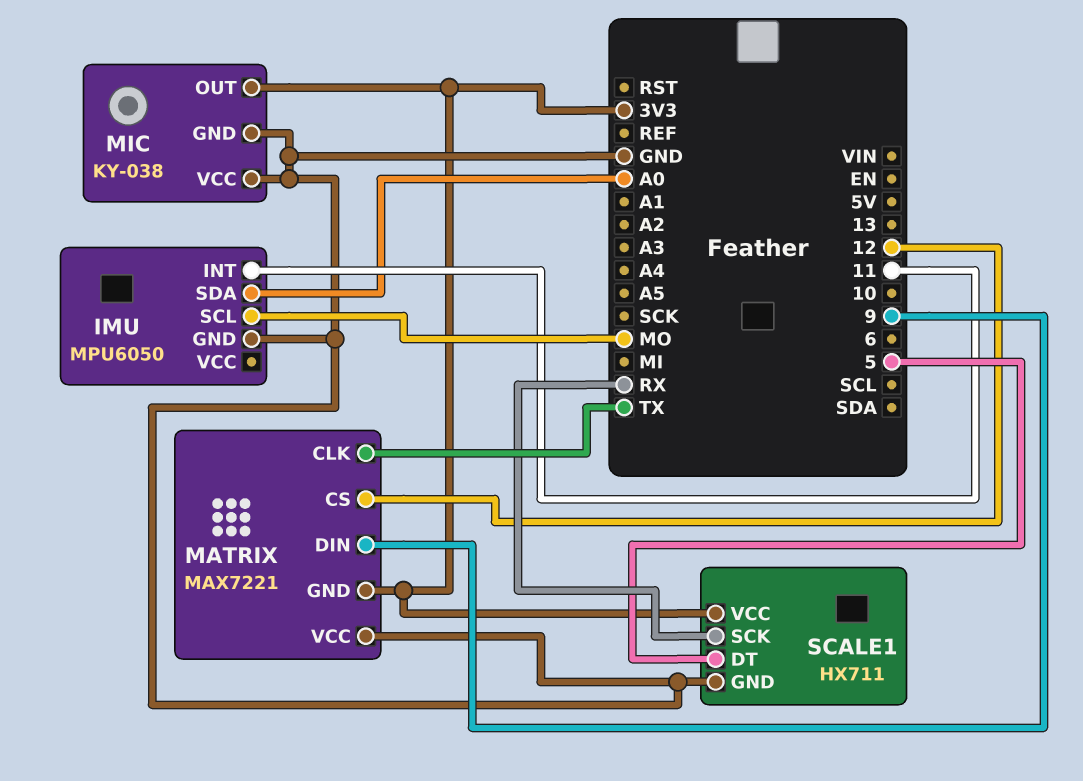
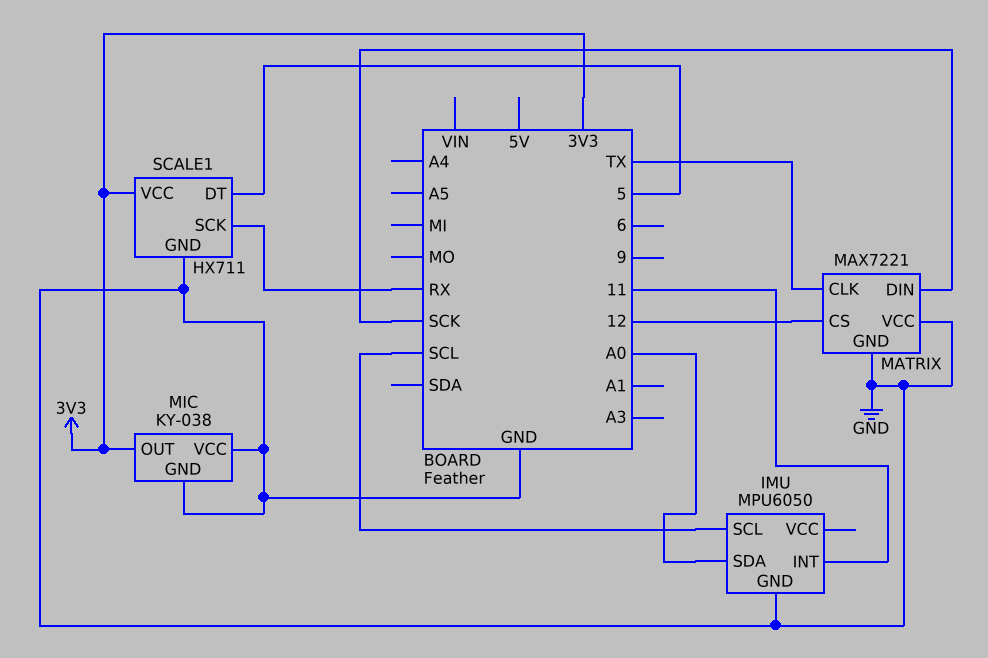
IMU pin SCL: MO -> SCL
MATRIX pin DIN: 9 -> SCK
MATRIX pin GND: 3V3 -> GND

